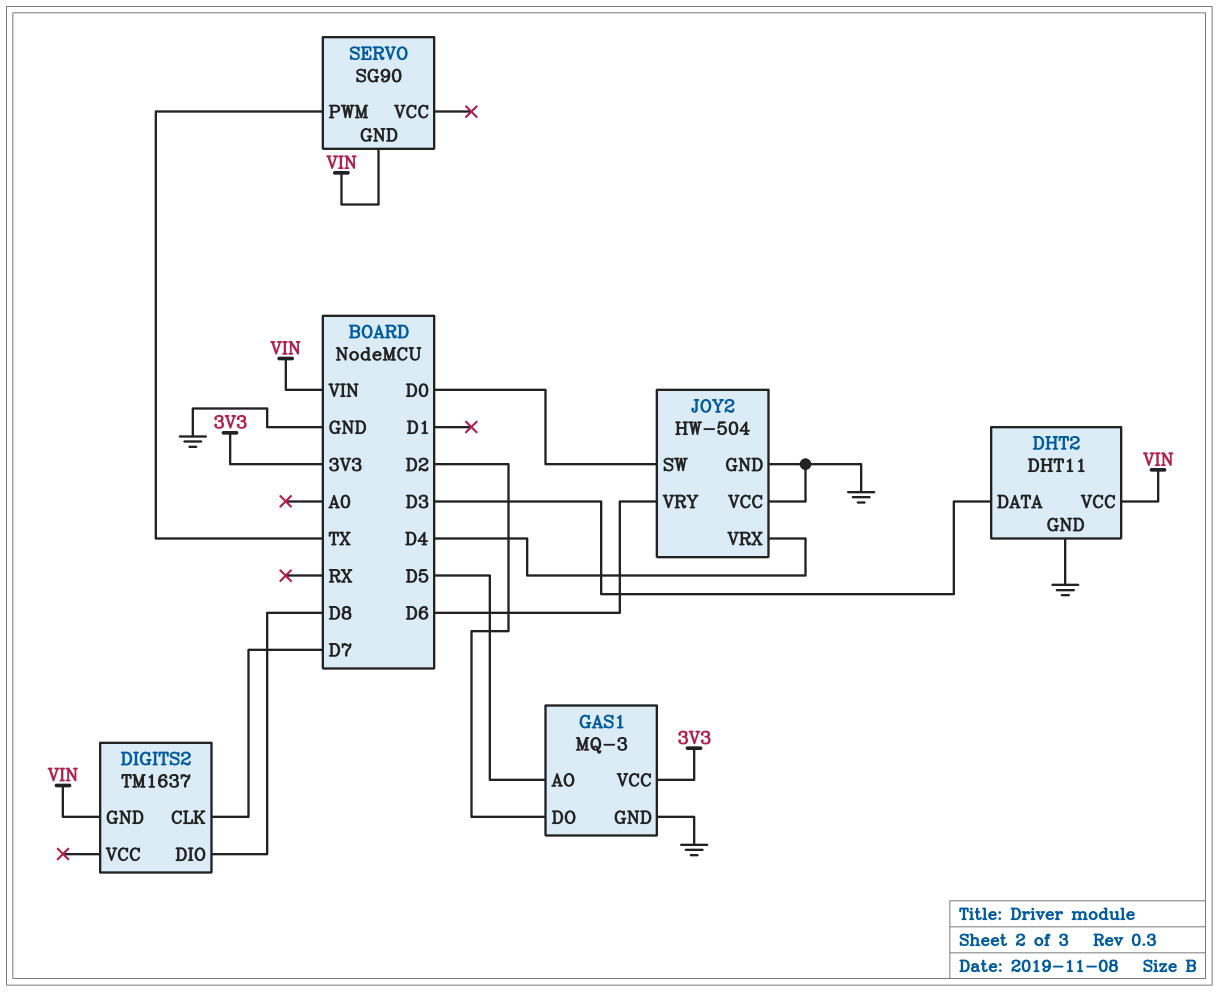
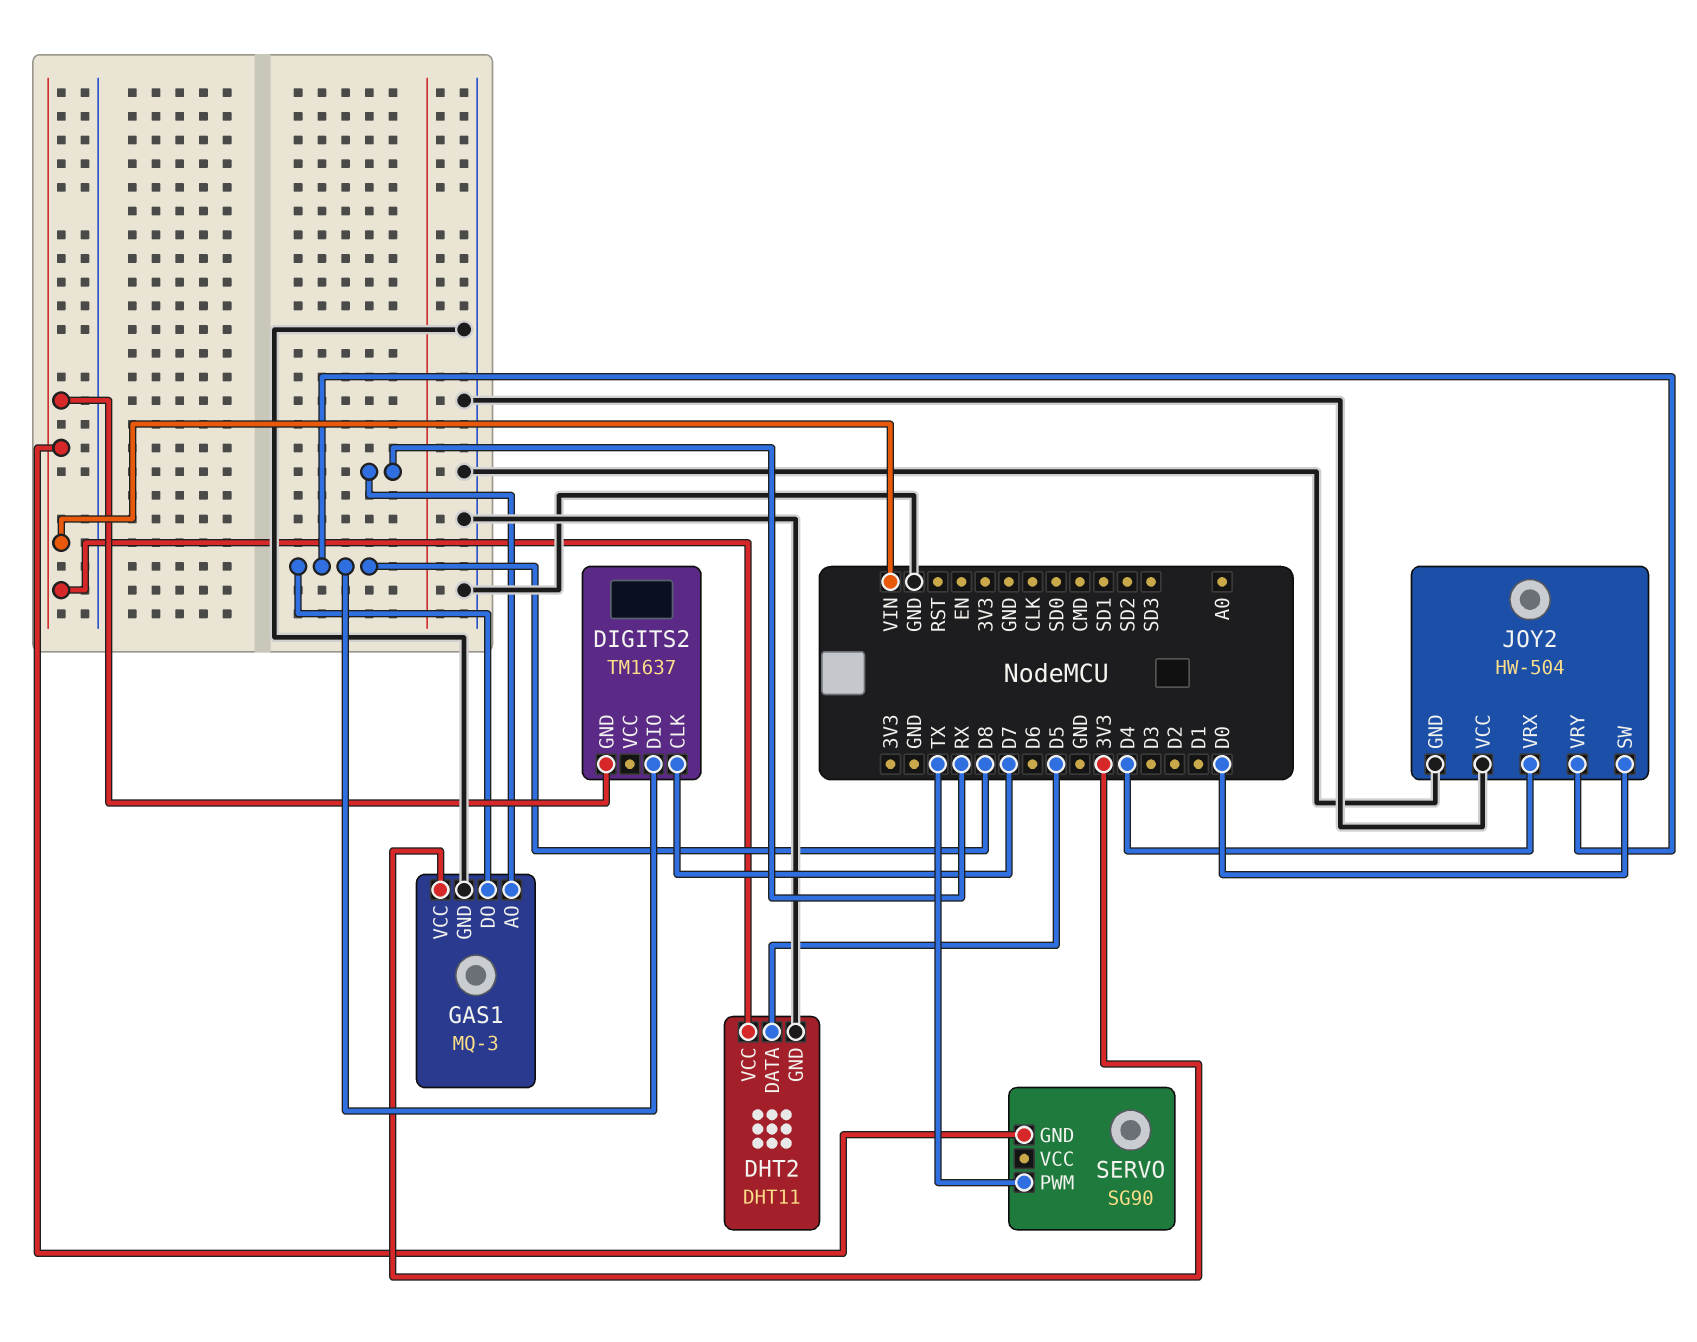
DHT2 pin DATA: D3 -> D5
GAS1 pin AO: D5 -> RX
GAS1 pin DO: D2 -> D8
JOY2 pin VRY: D6 -> D8

